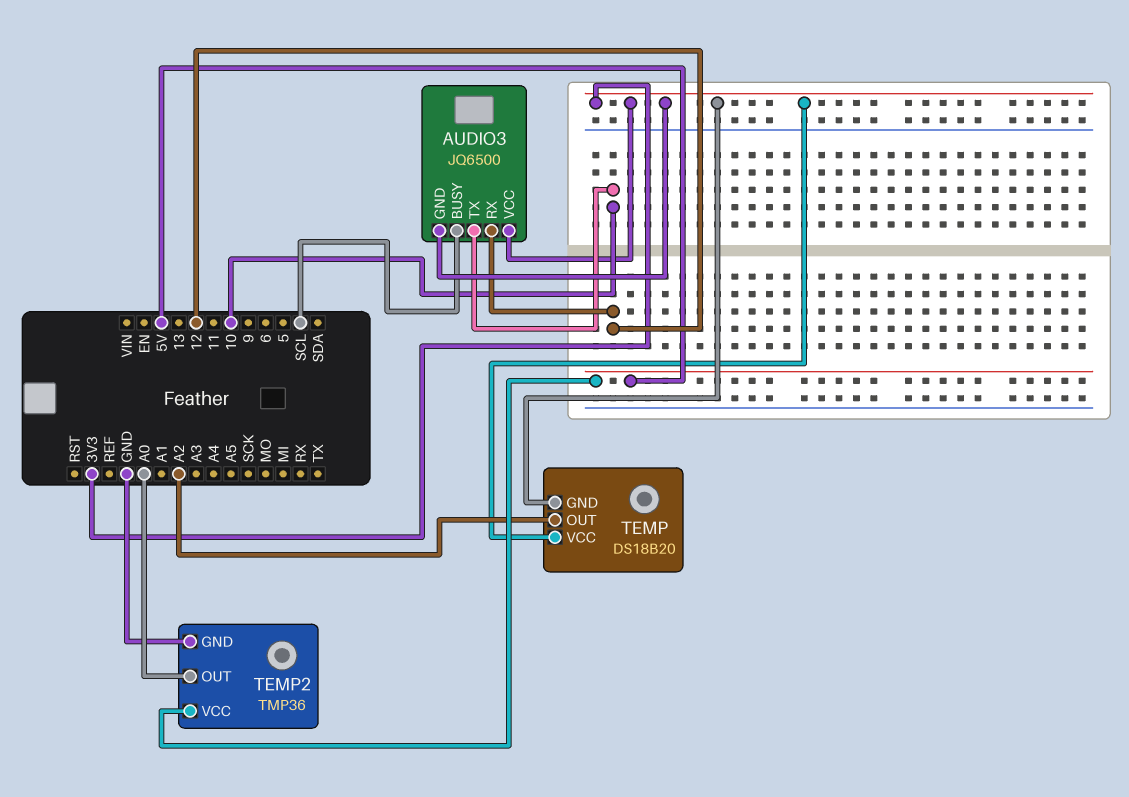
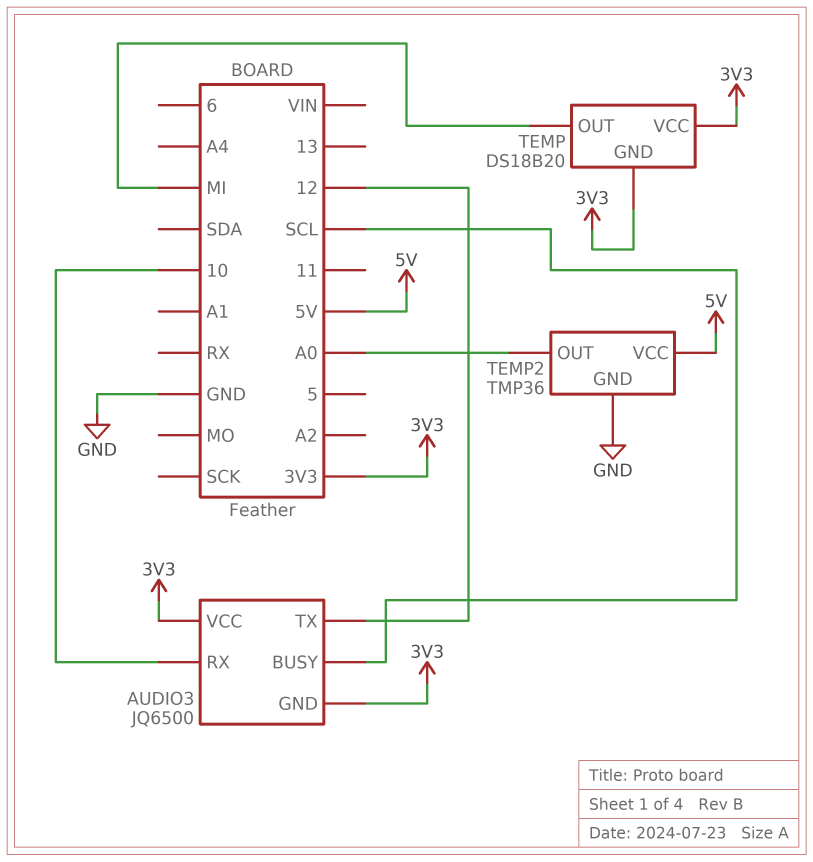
AUDIO3 pin RX: 12 -> 10
AUDIO3 pin TX: 10 -> 12
TEMP pin OUT: A2 -> MI

